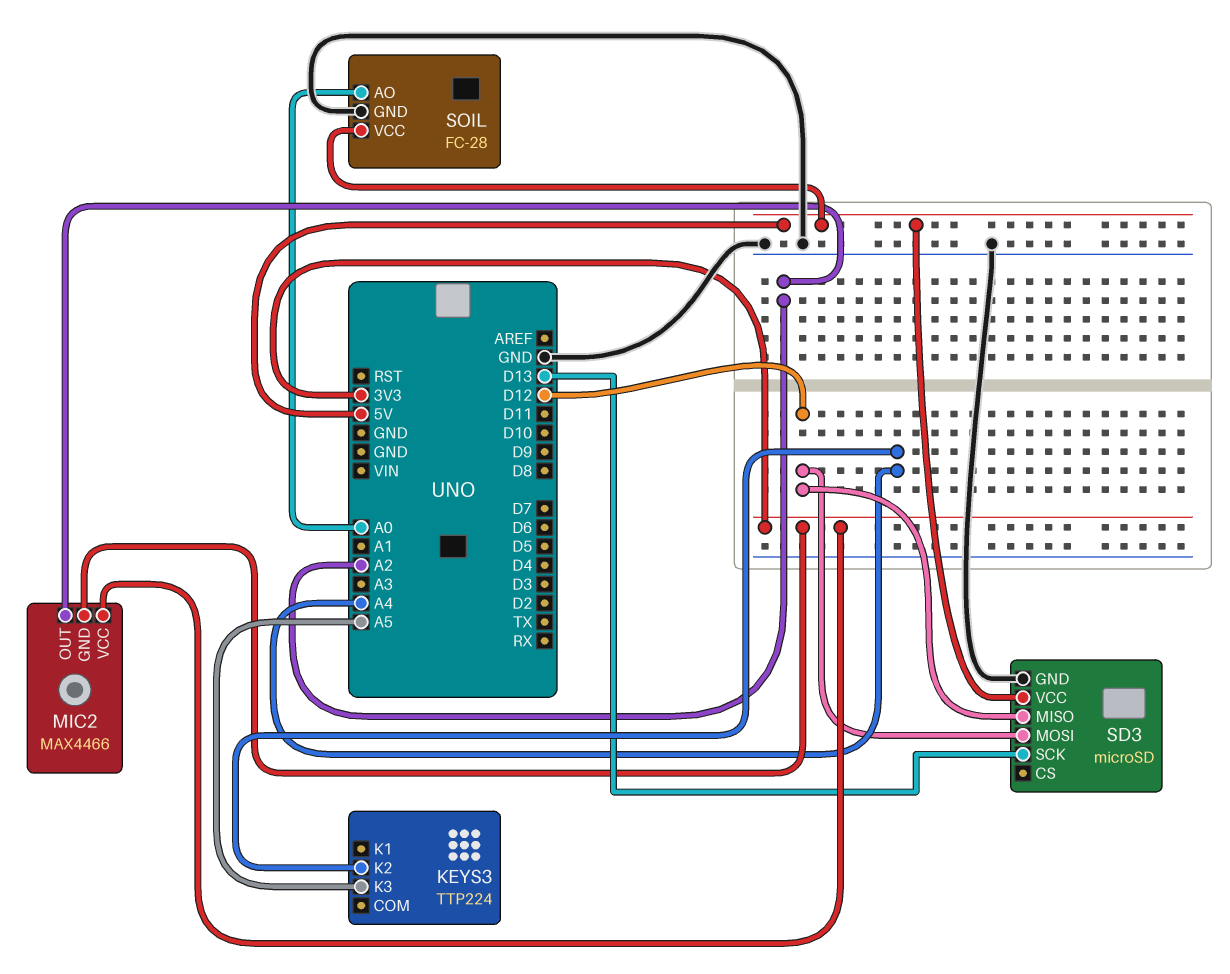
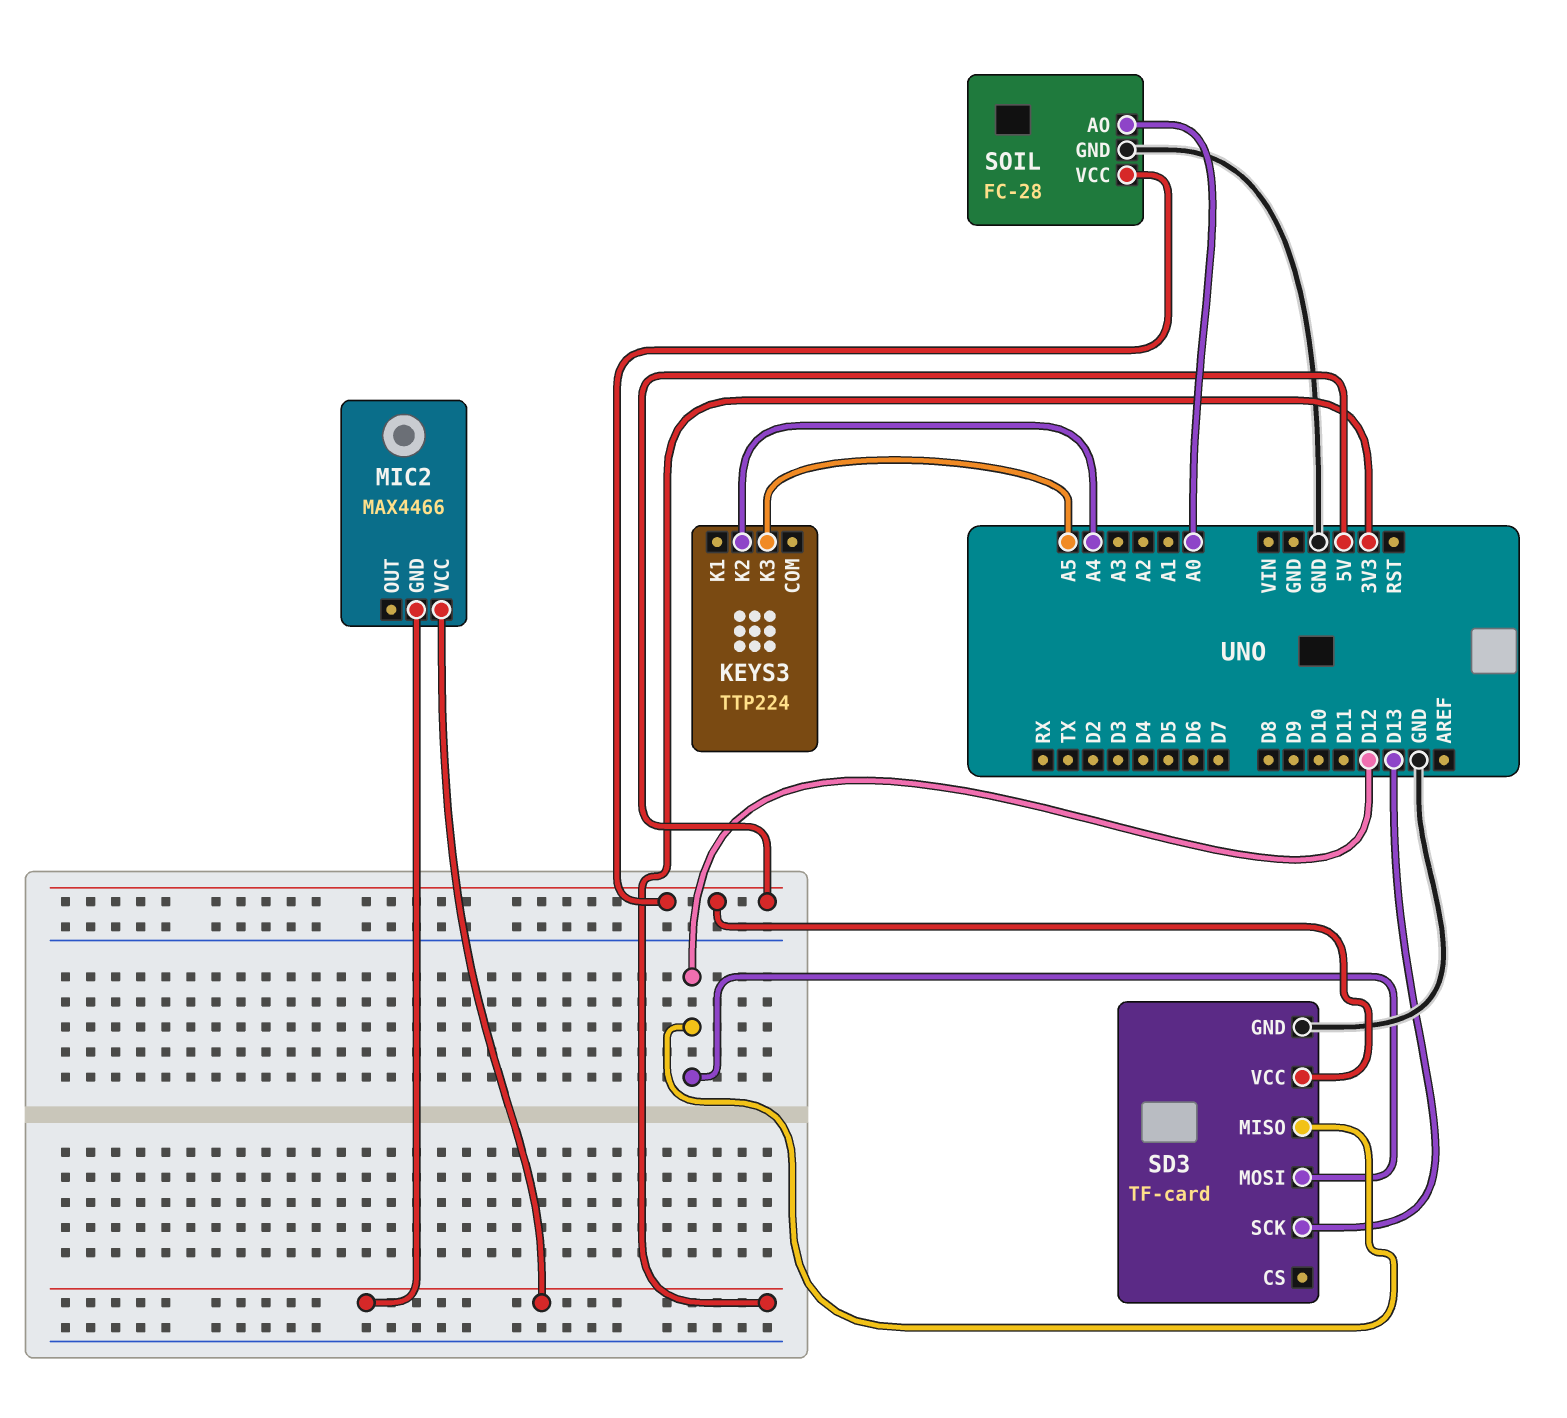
MIC2 pin OUT: A2 -> none
SD3: microSD -> TF-card

